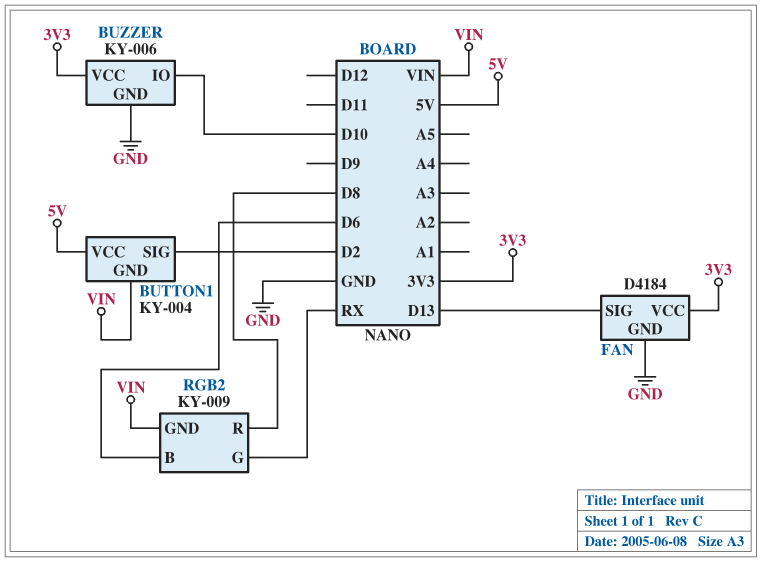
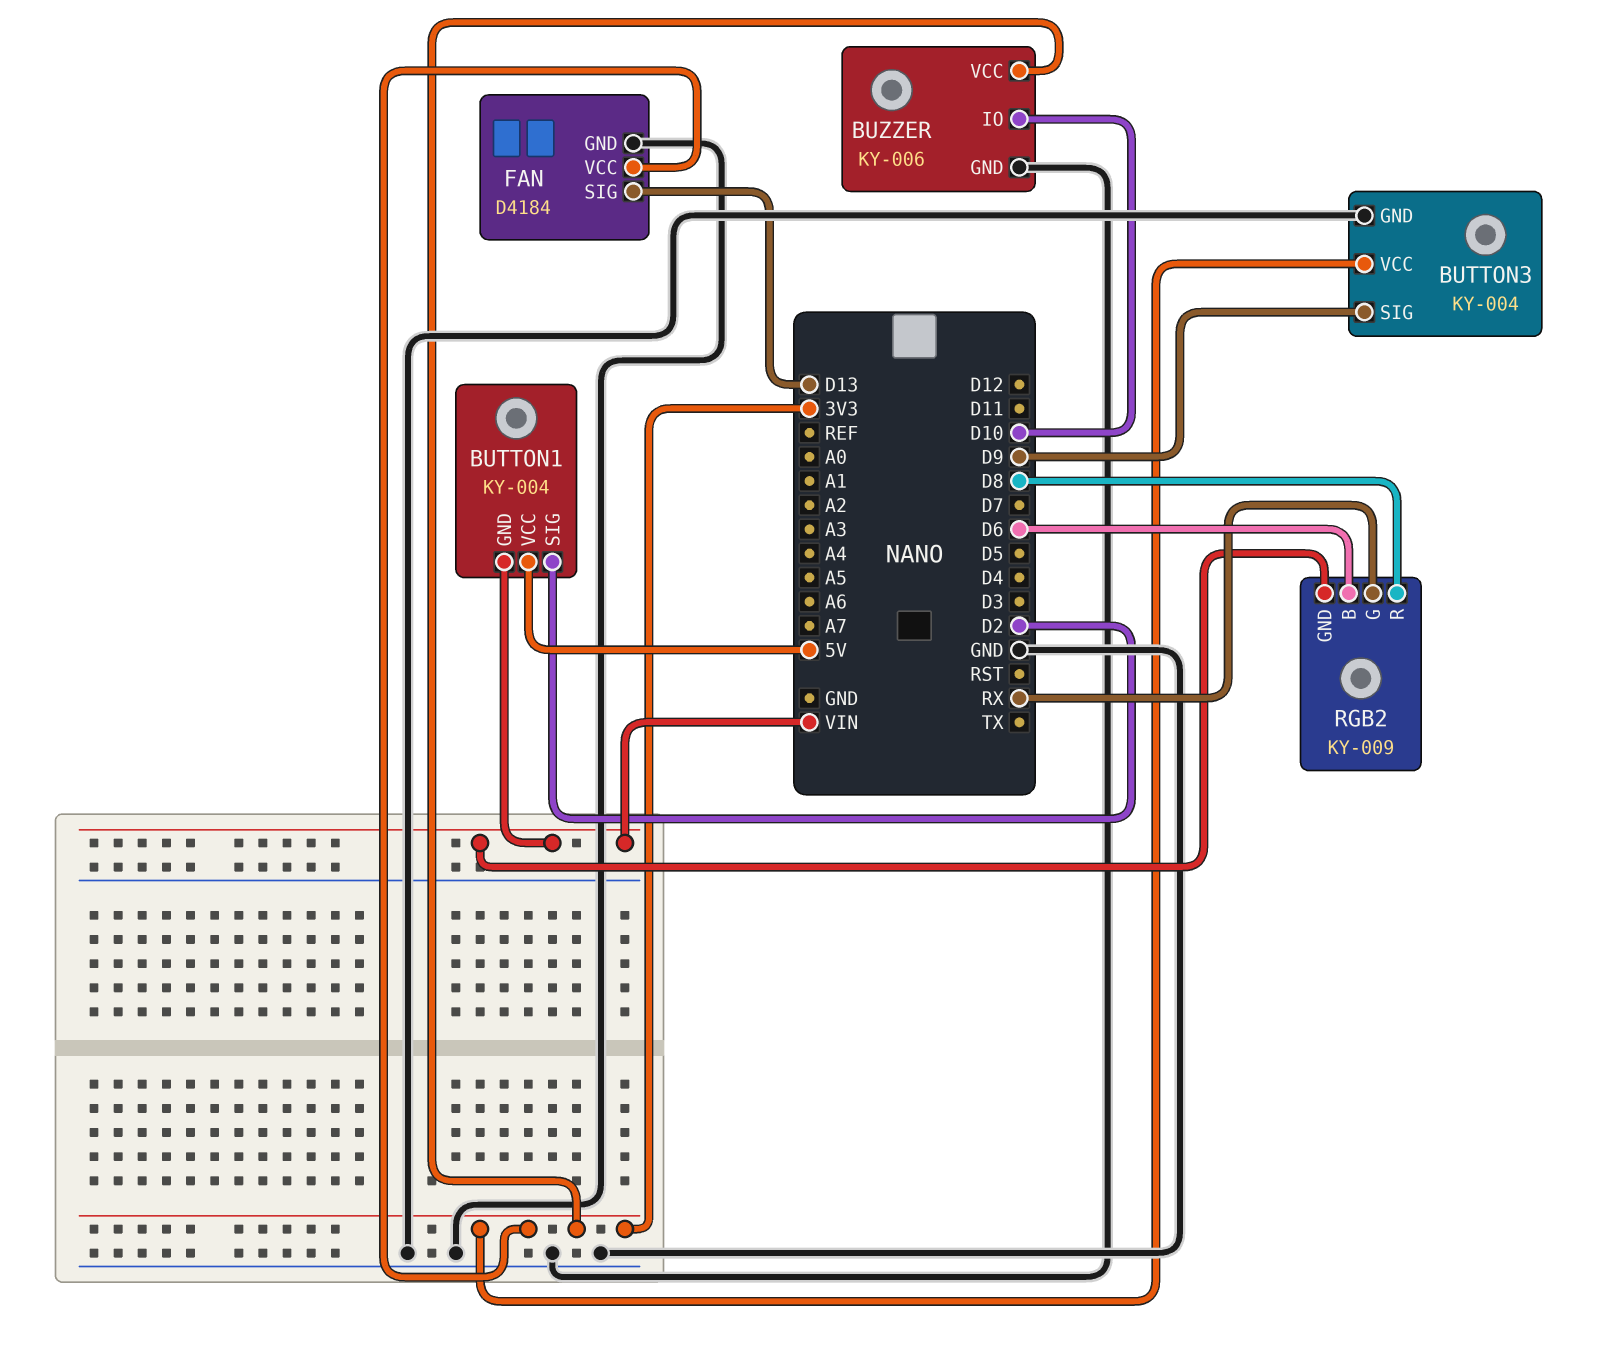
BUTTON3: none -> KY-004
BUTTON3 pin GND: none -> GND
BUTTON3 pin SIG: none -> D9
BUTTON3 pin VCC: none -> 3V3

